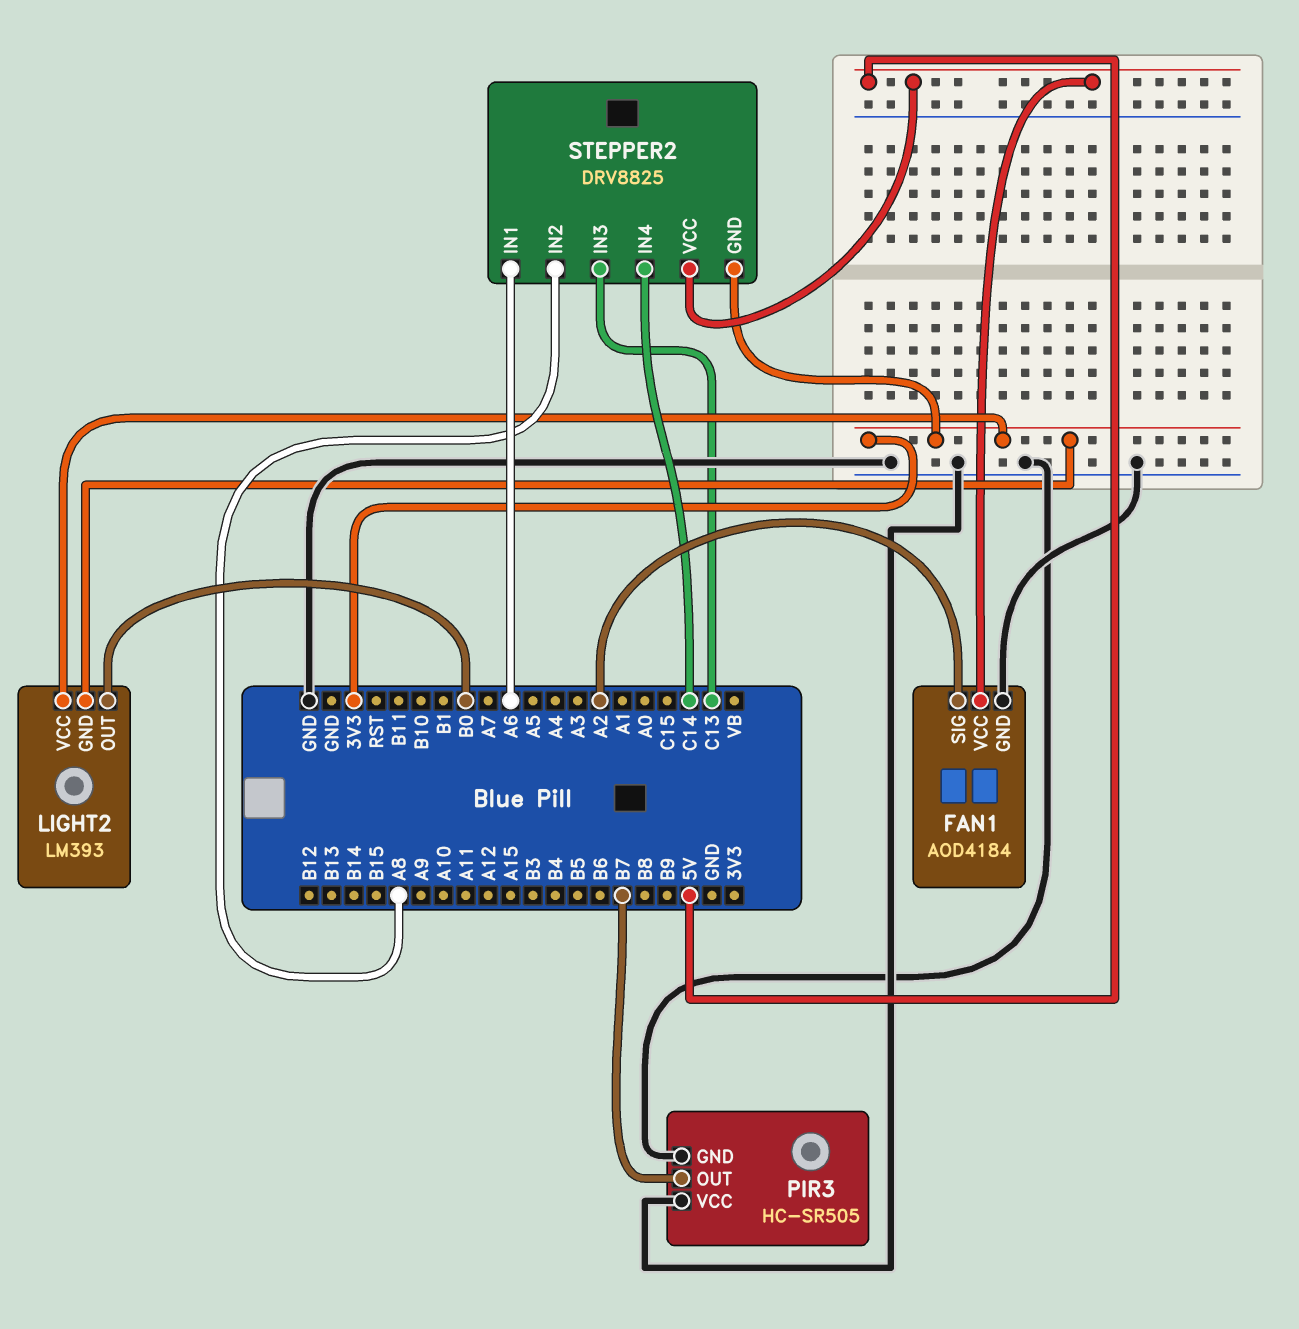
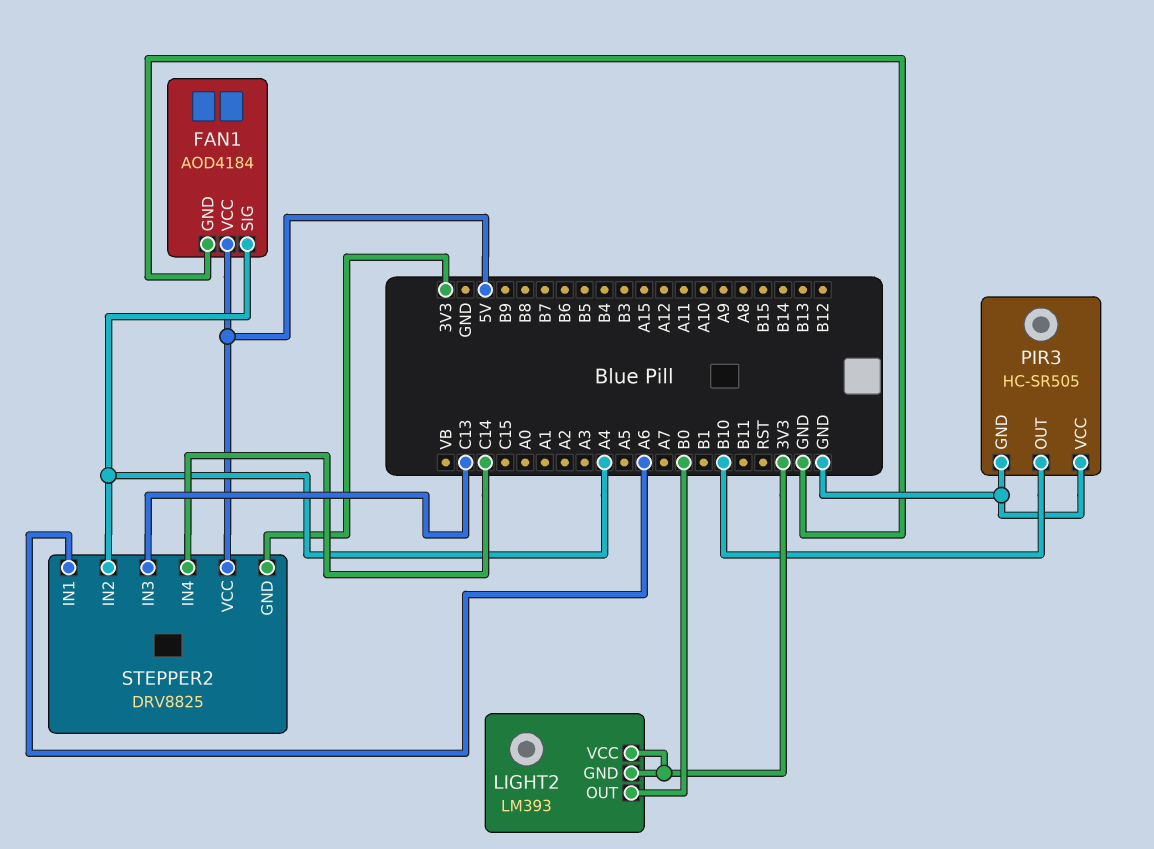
FAN1 pin SIG: A2 -> A4
PIR3 pin OUT: B7 -> B10
STEPPER2 pin IN2: A8 -> A4

